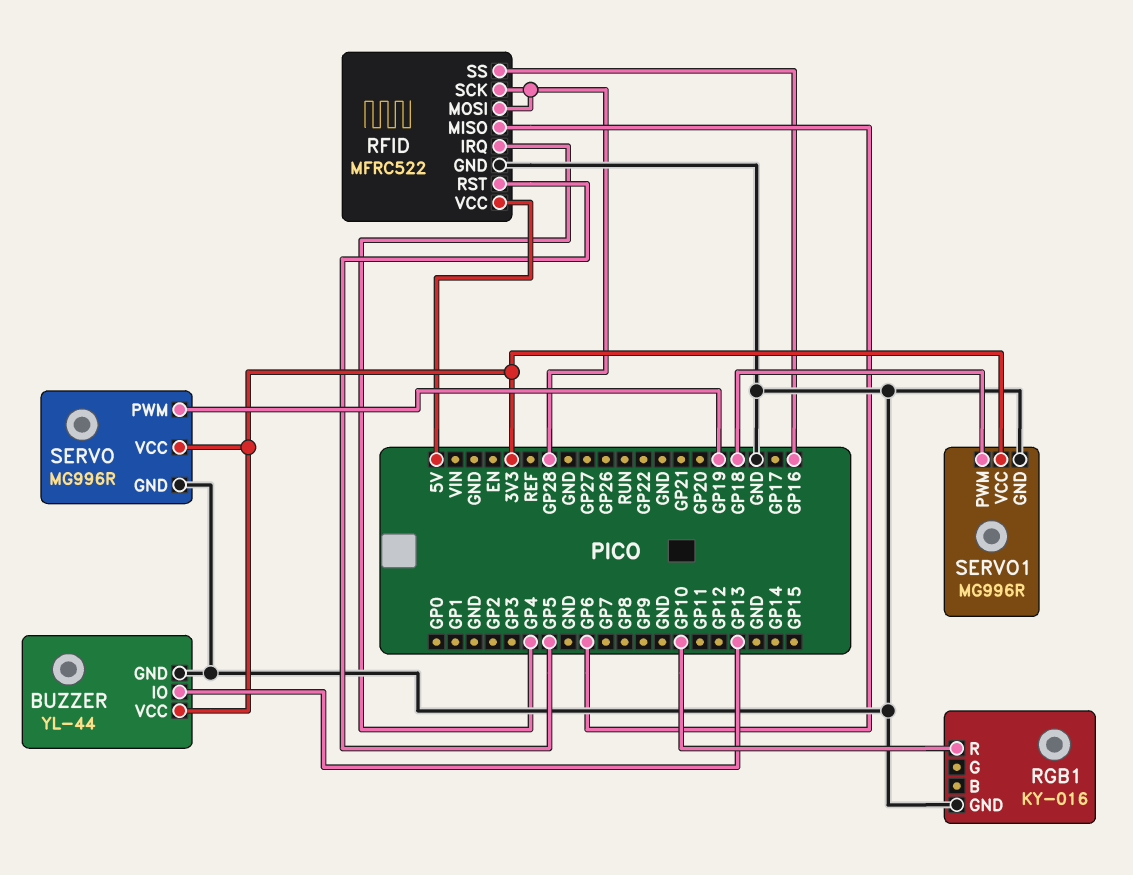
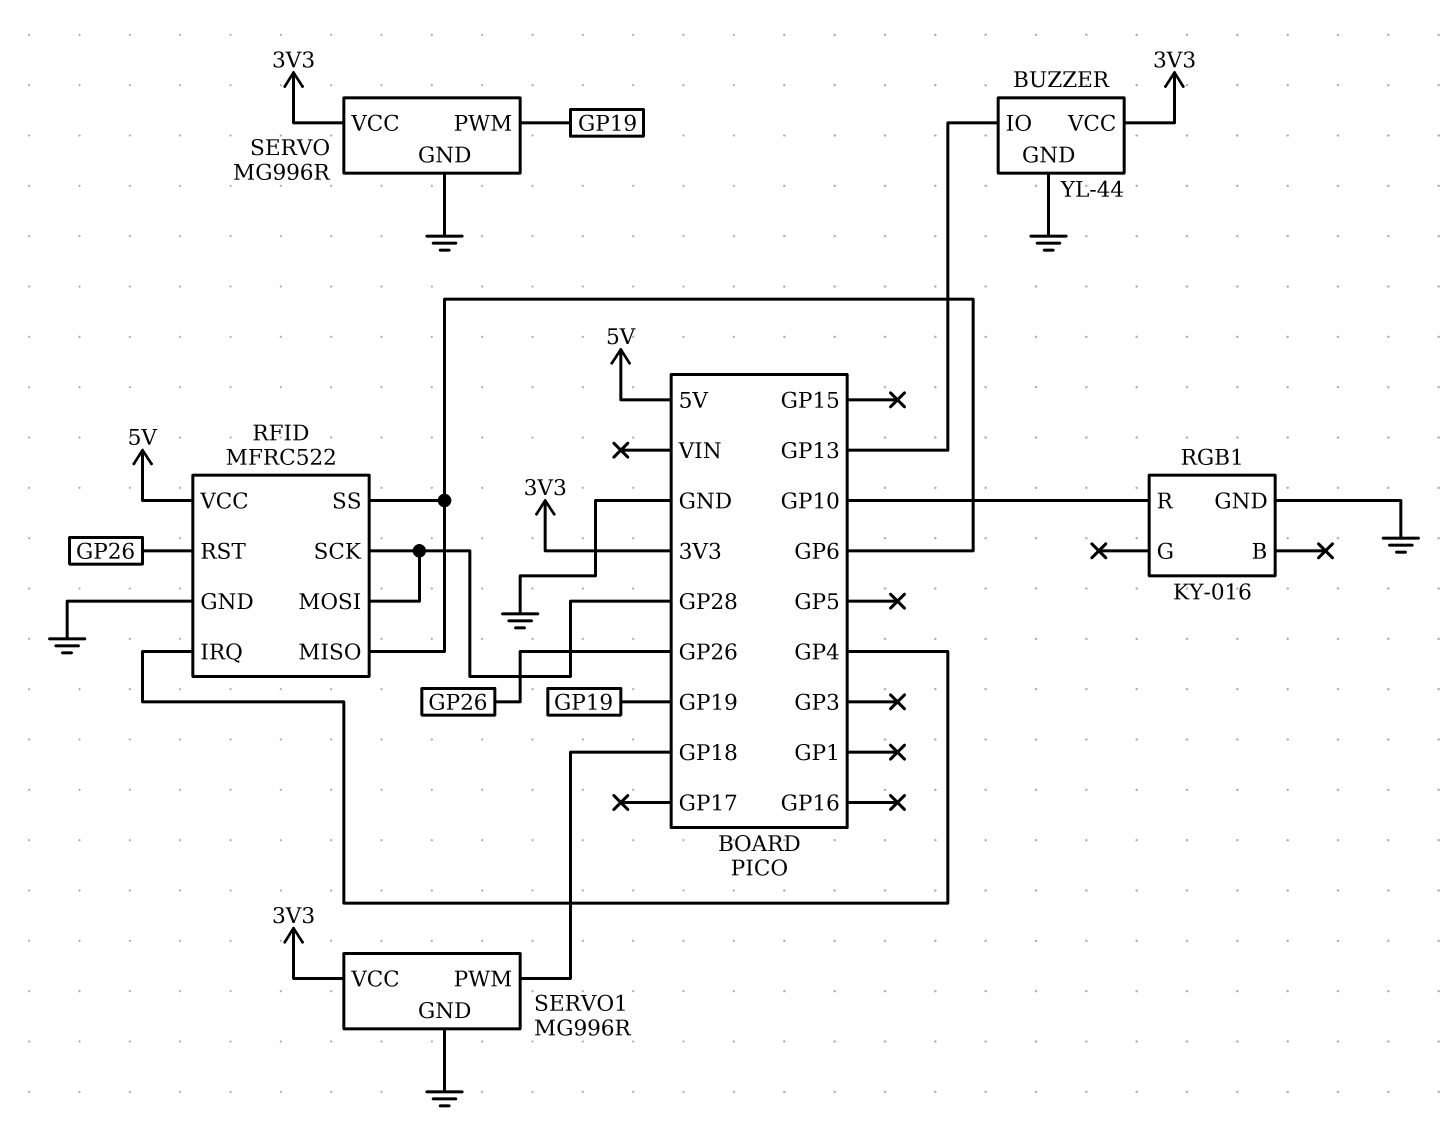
RFID pin RST: GP5 -> GP26
RFID pin SS: GP16 -> GP6

